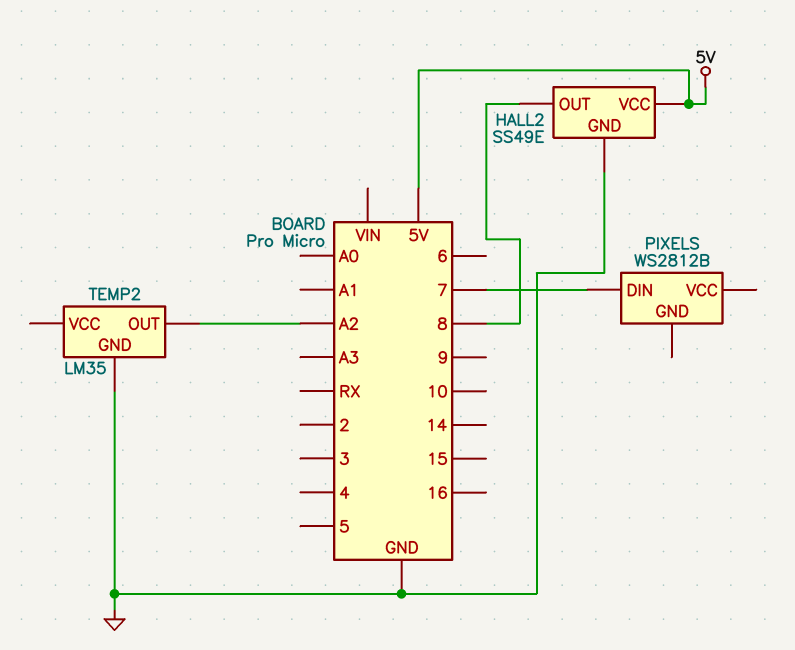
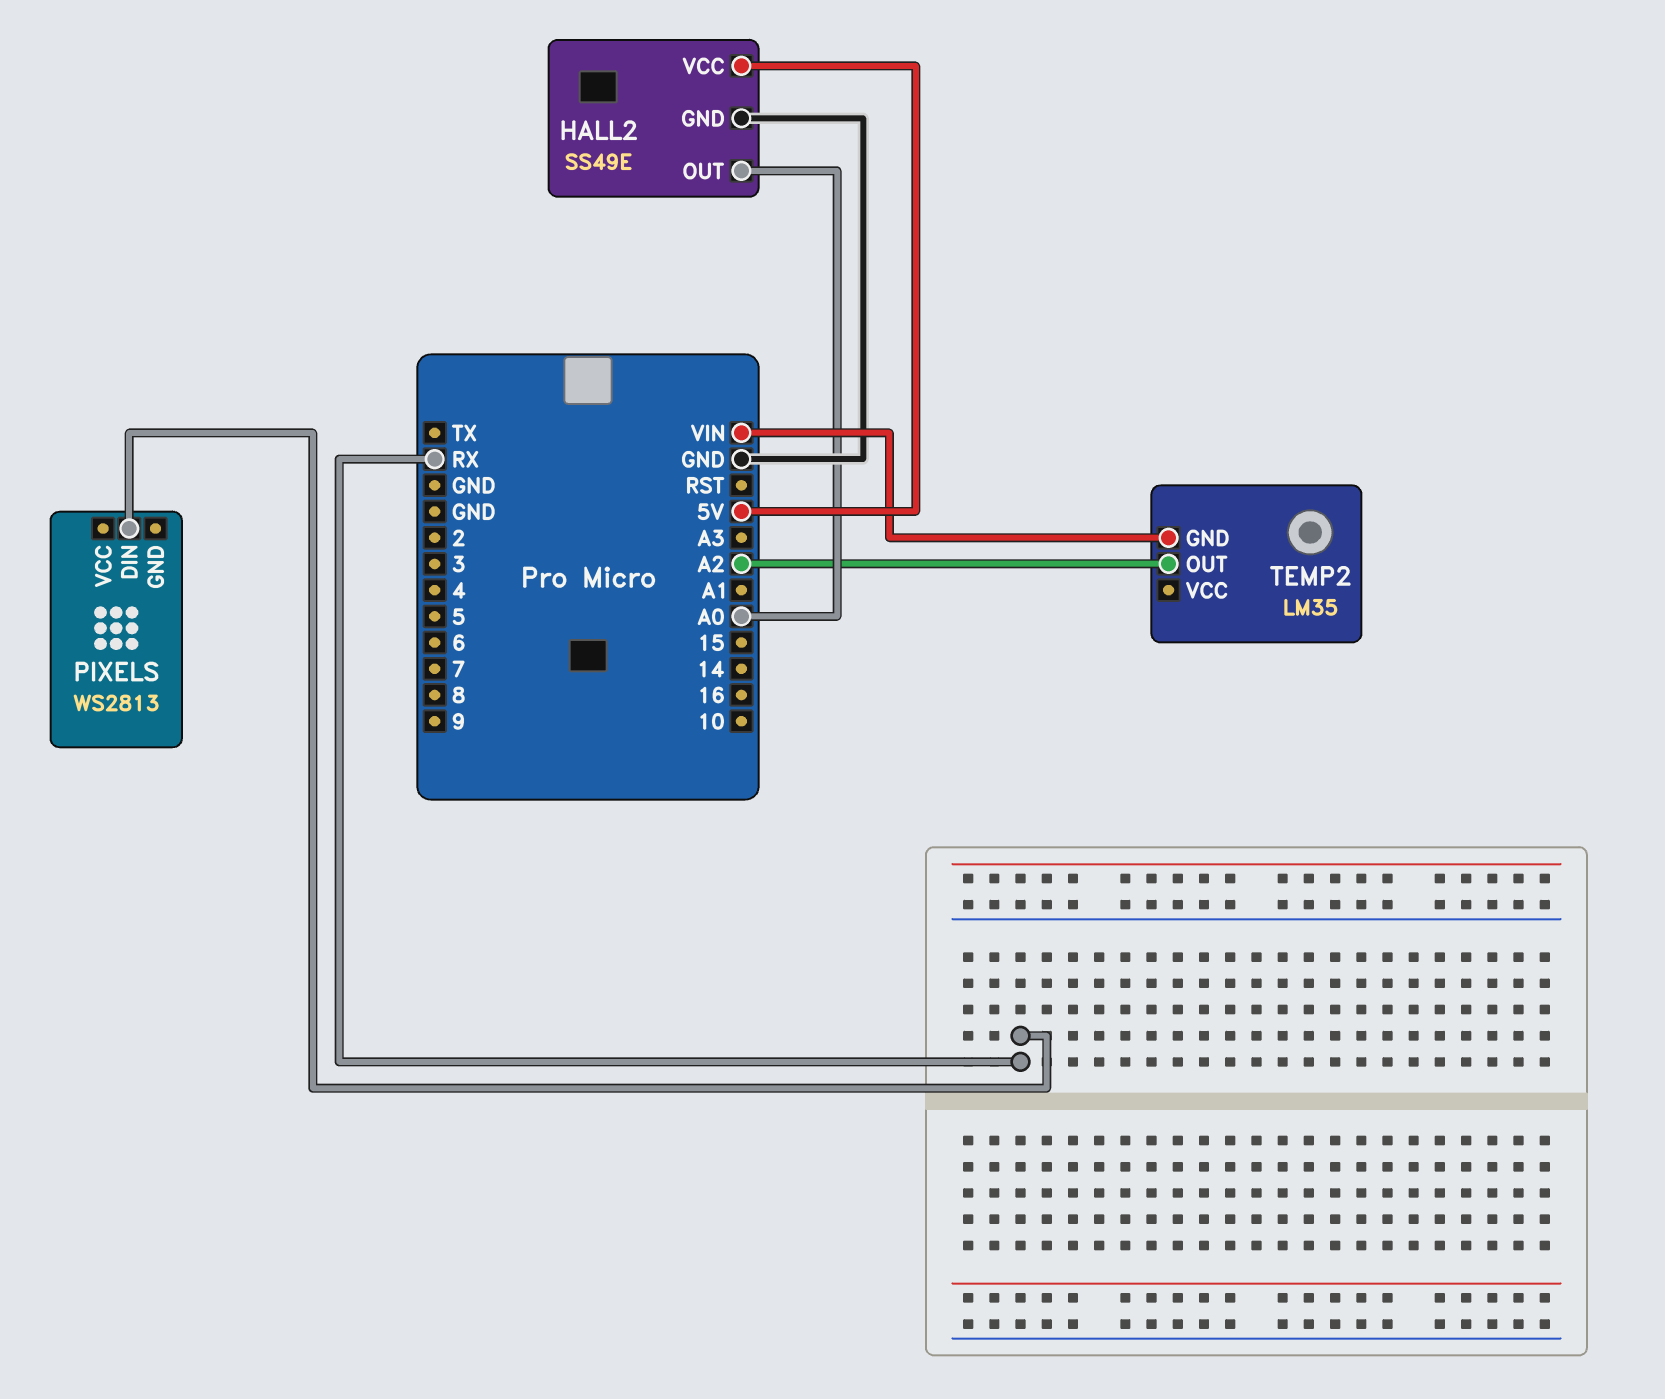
HALL2 pin OUT: 8 -> A0
PIXELS: WS2812B -> WS2813
PIXELS pin DIN: 7 -> RX
TEMP2 pin GND: GND -> VIN

